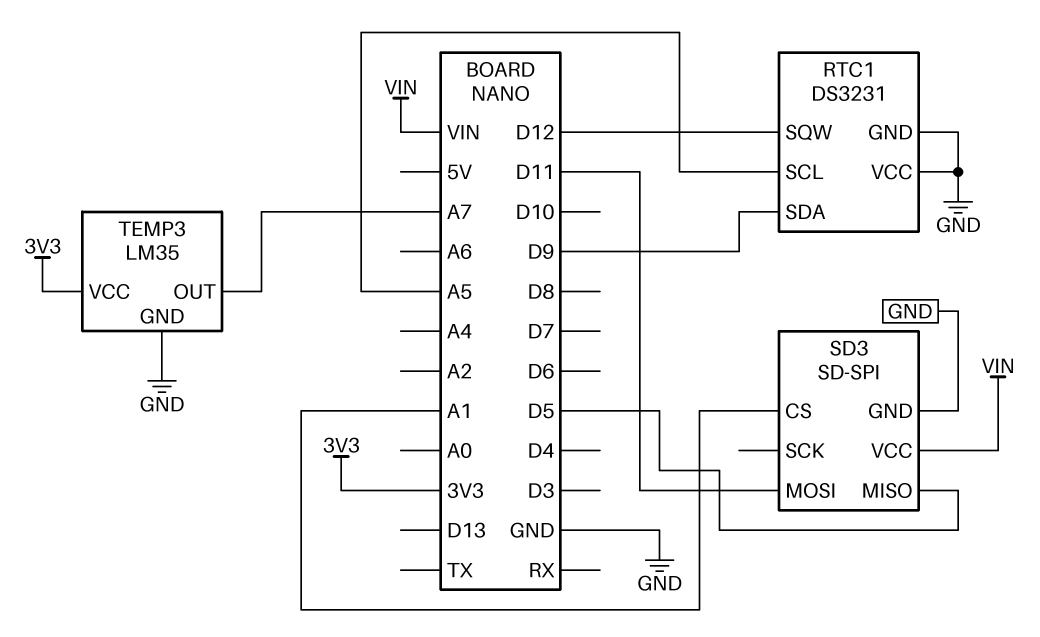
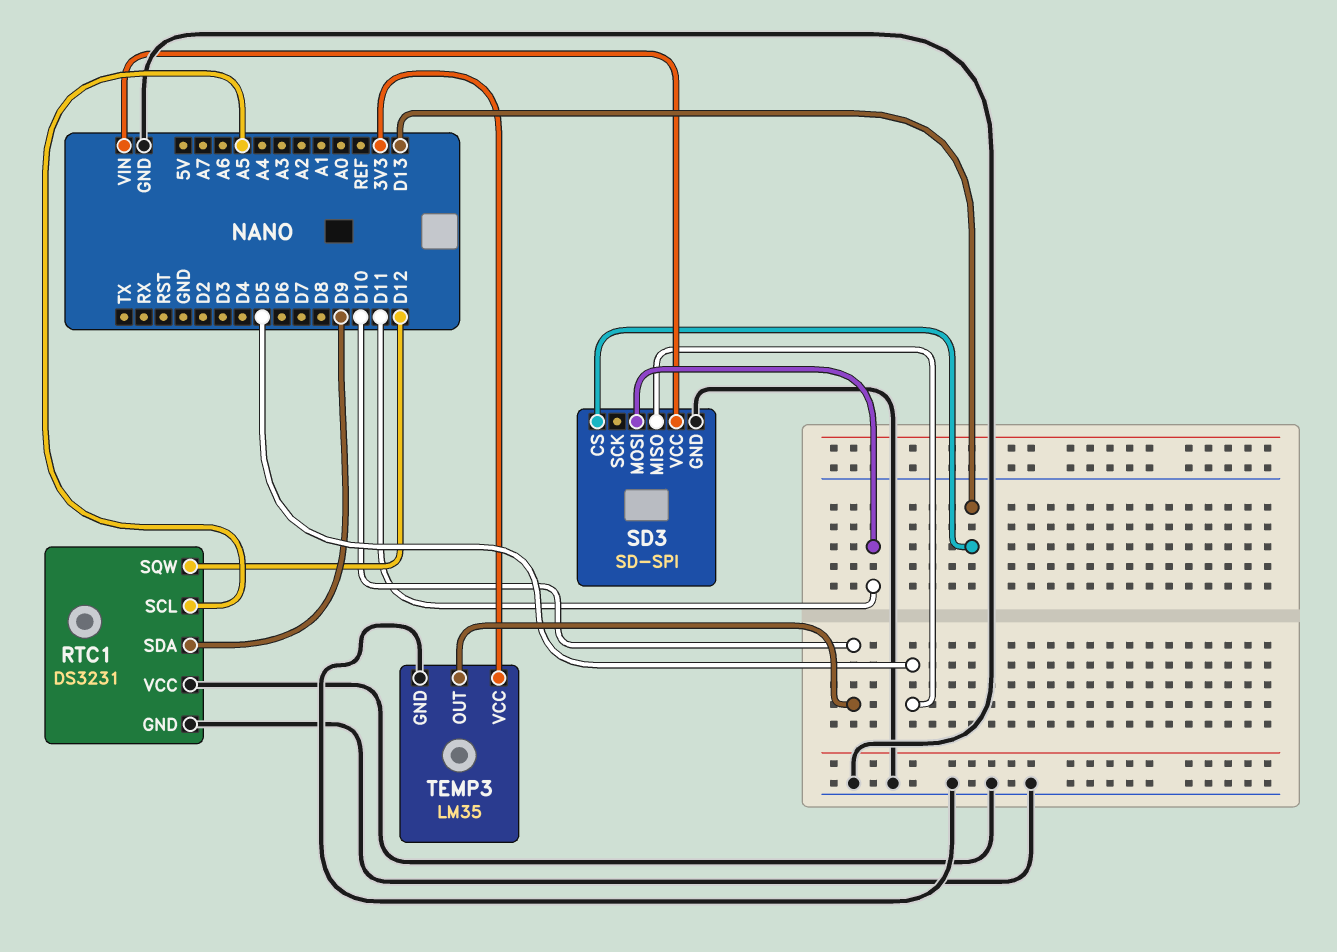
SD3 pin CS: A1 -> D13
TEMP3 pin OUT: A7 -> D10

